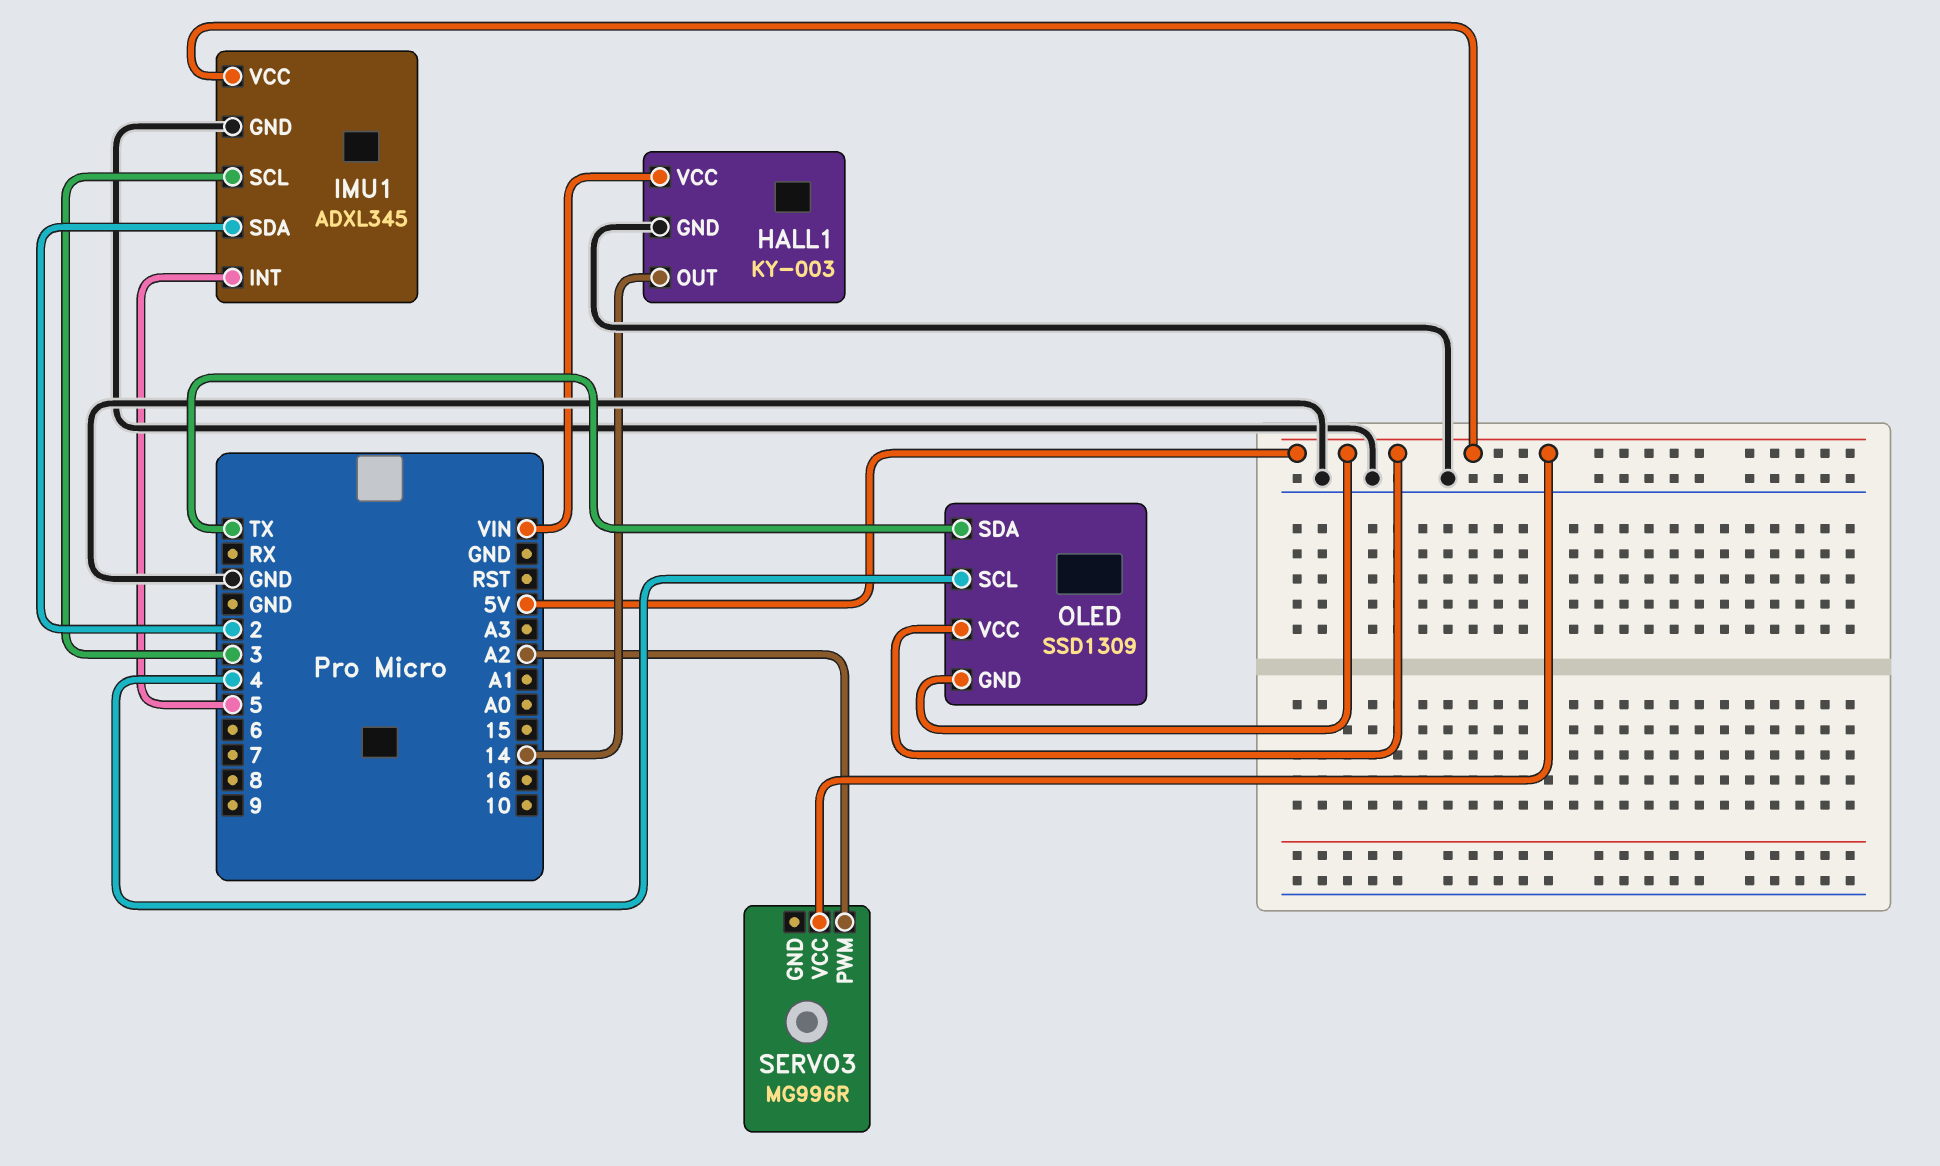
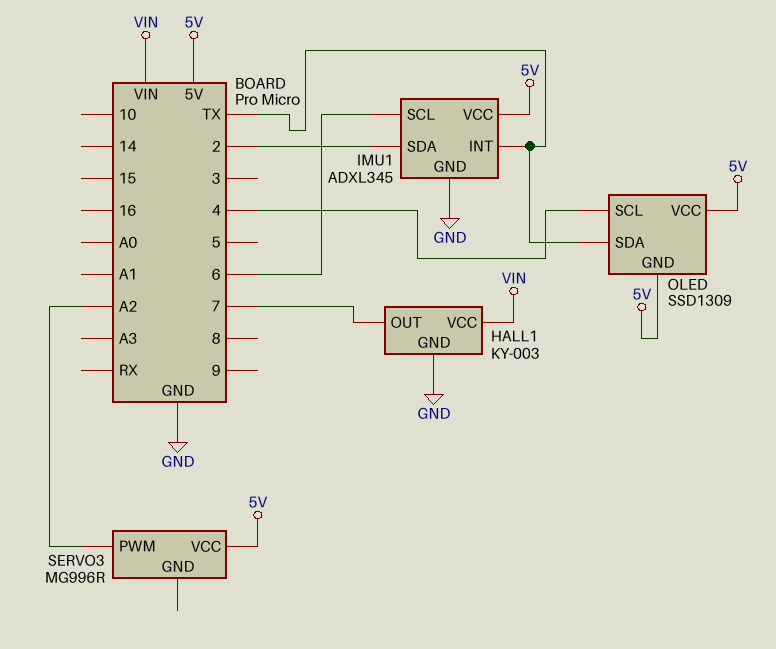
HALL1 pin OUT: 14 -> 7
IMU1 pin INT: 5 -> TX
IMU1 pin SCL: 3 -> 6

